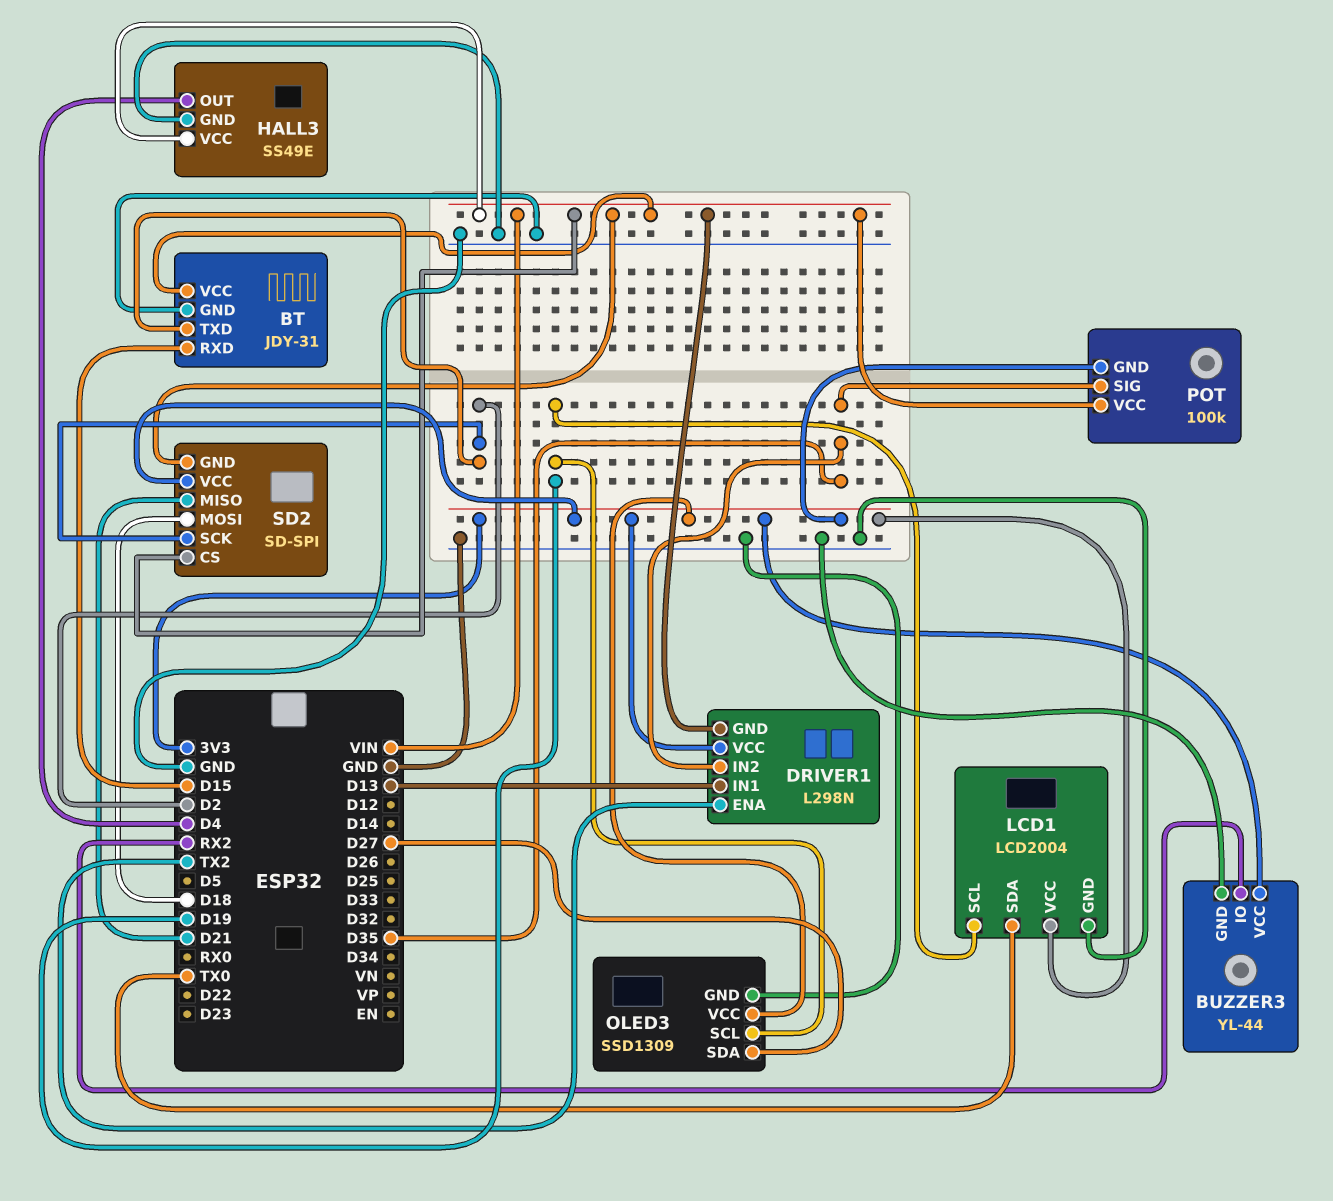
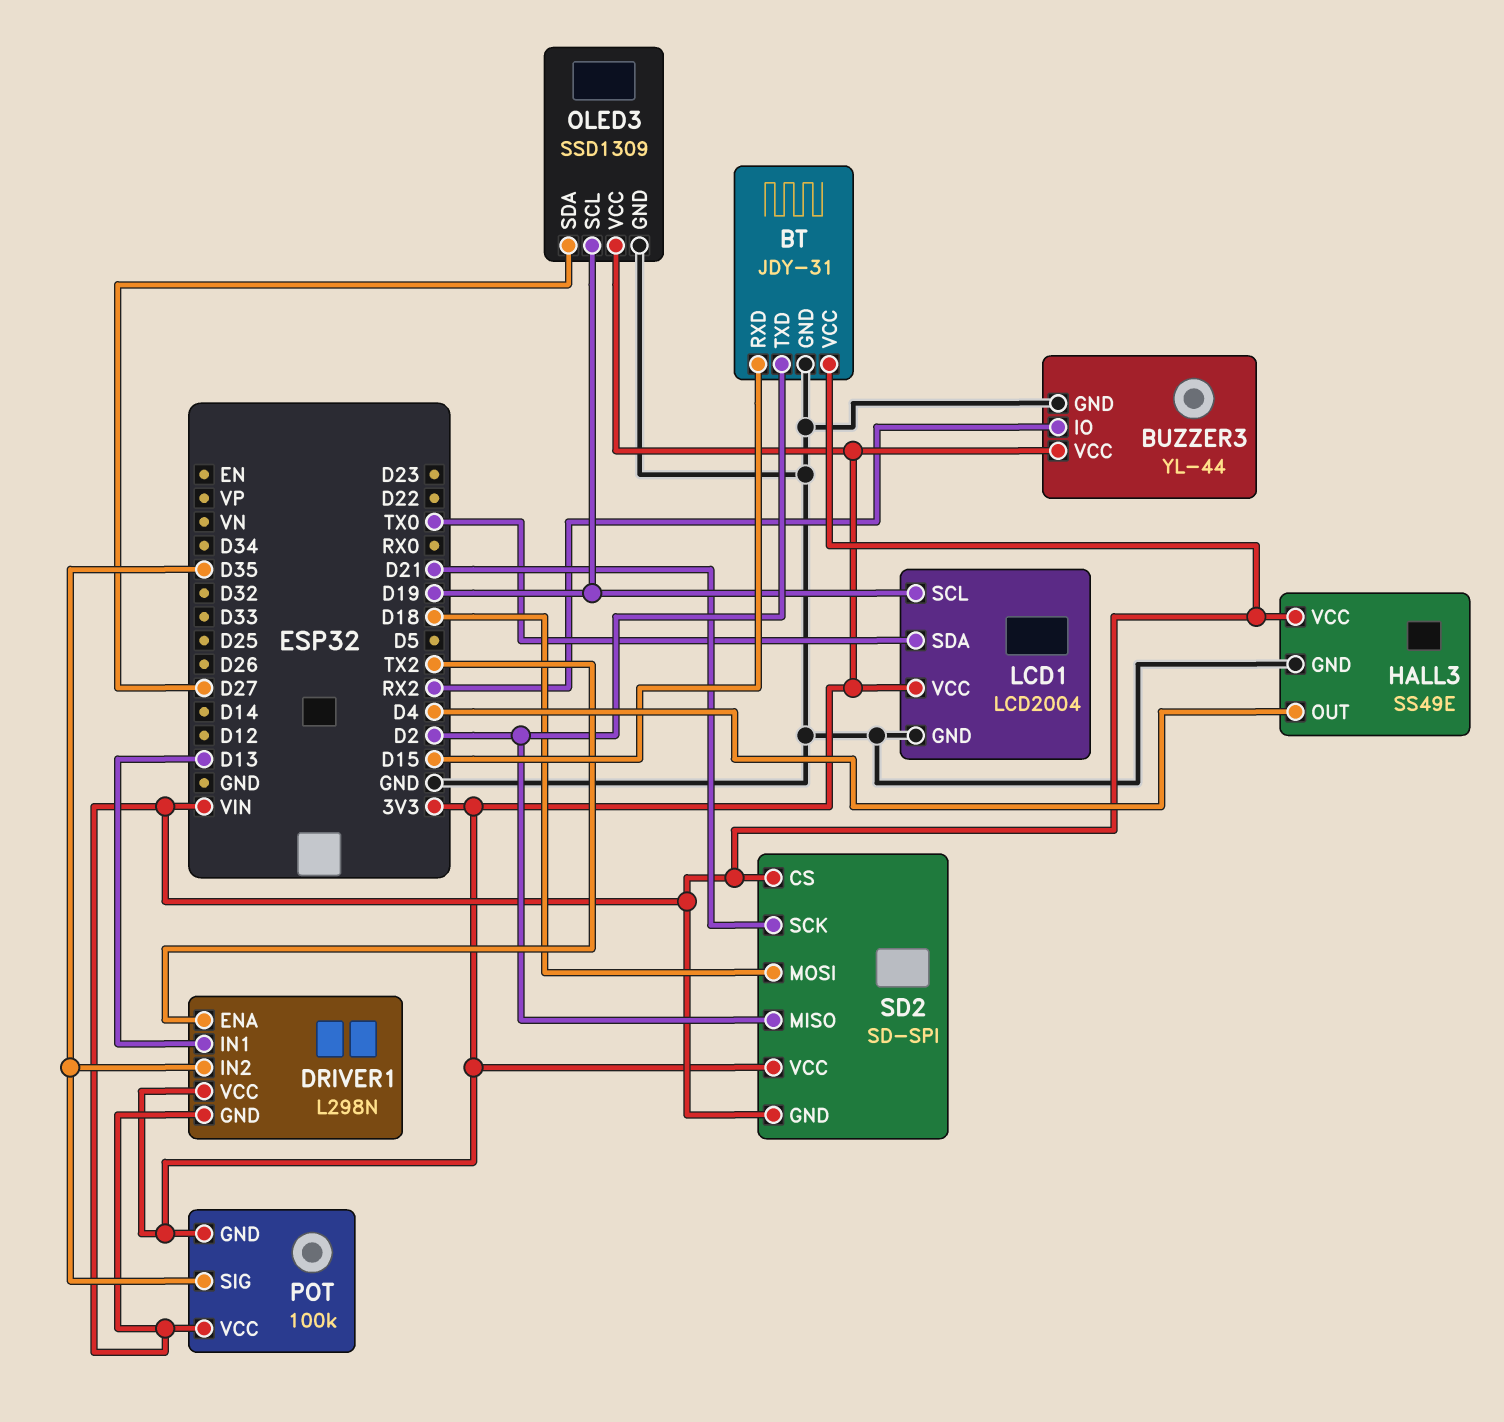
SD2 pin MISO: D21 -> D2
SD2 pin SCK: D2 -> D21

